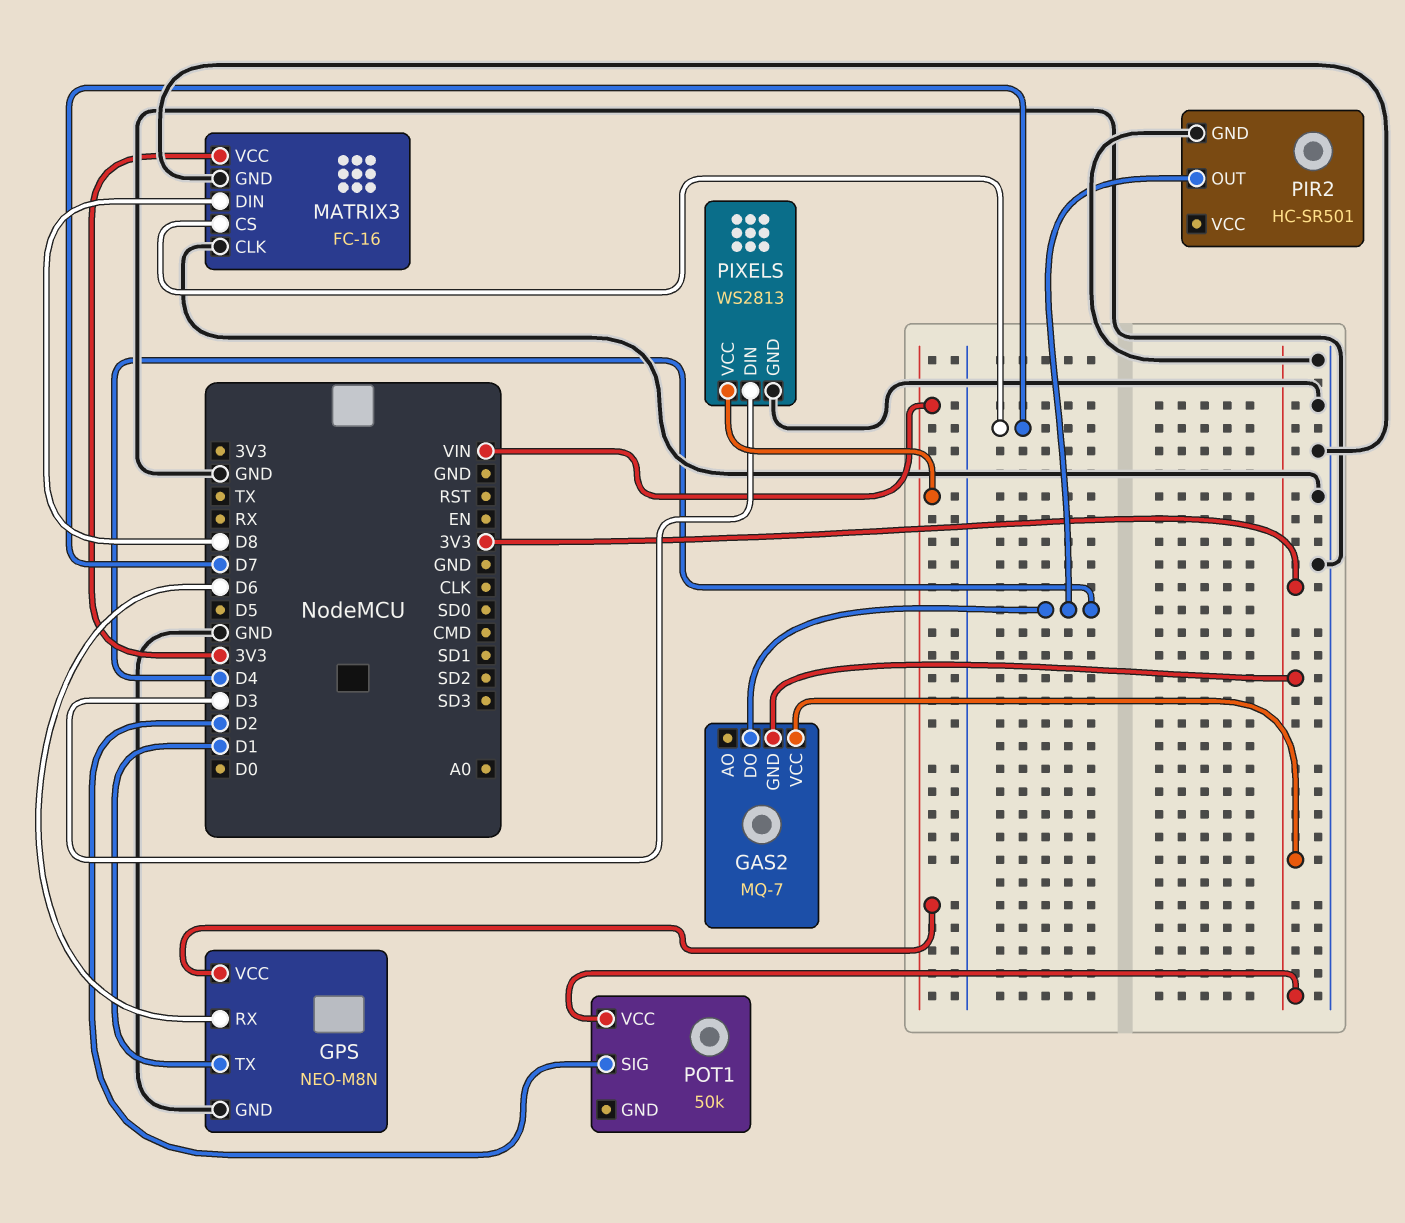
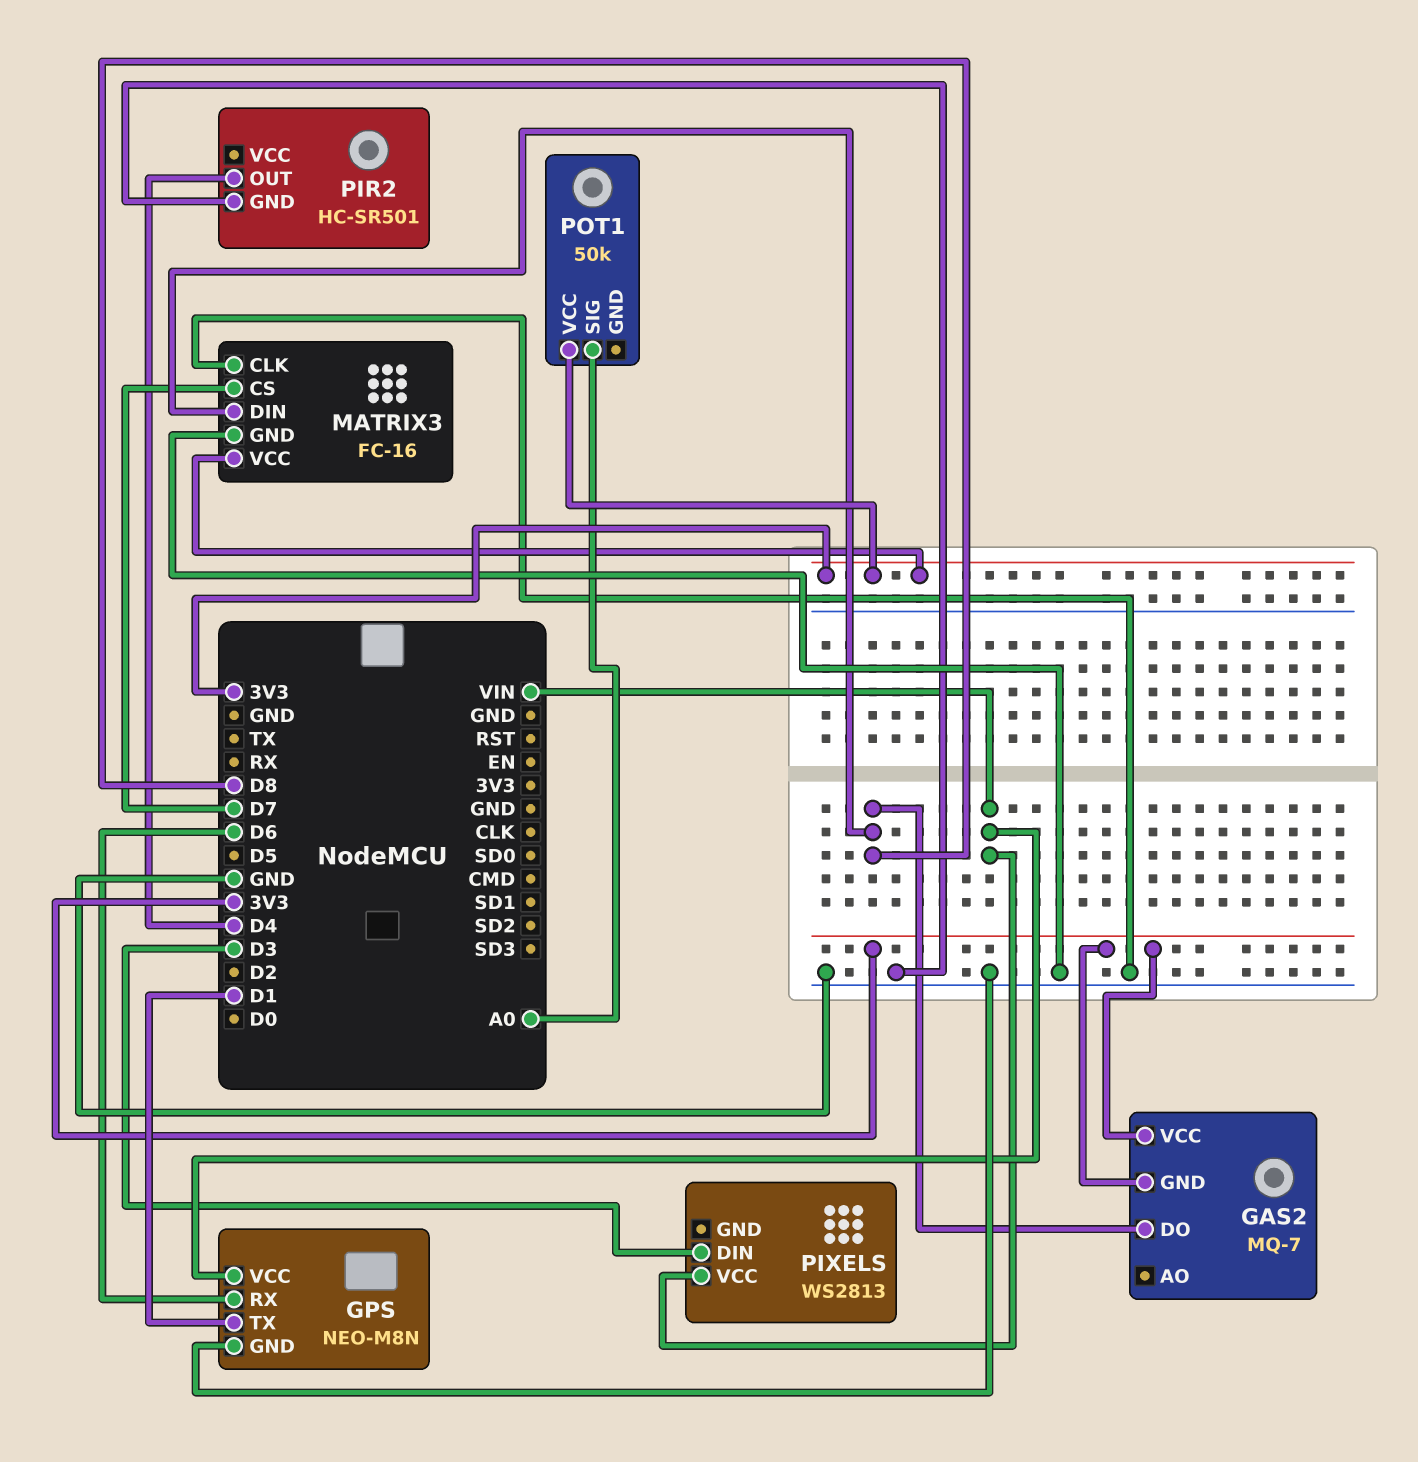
GAS2 pin DO: D4 -> D8
PIXELS pin GND: GND -> none
POT1 pin SIG: D2 -> A0

